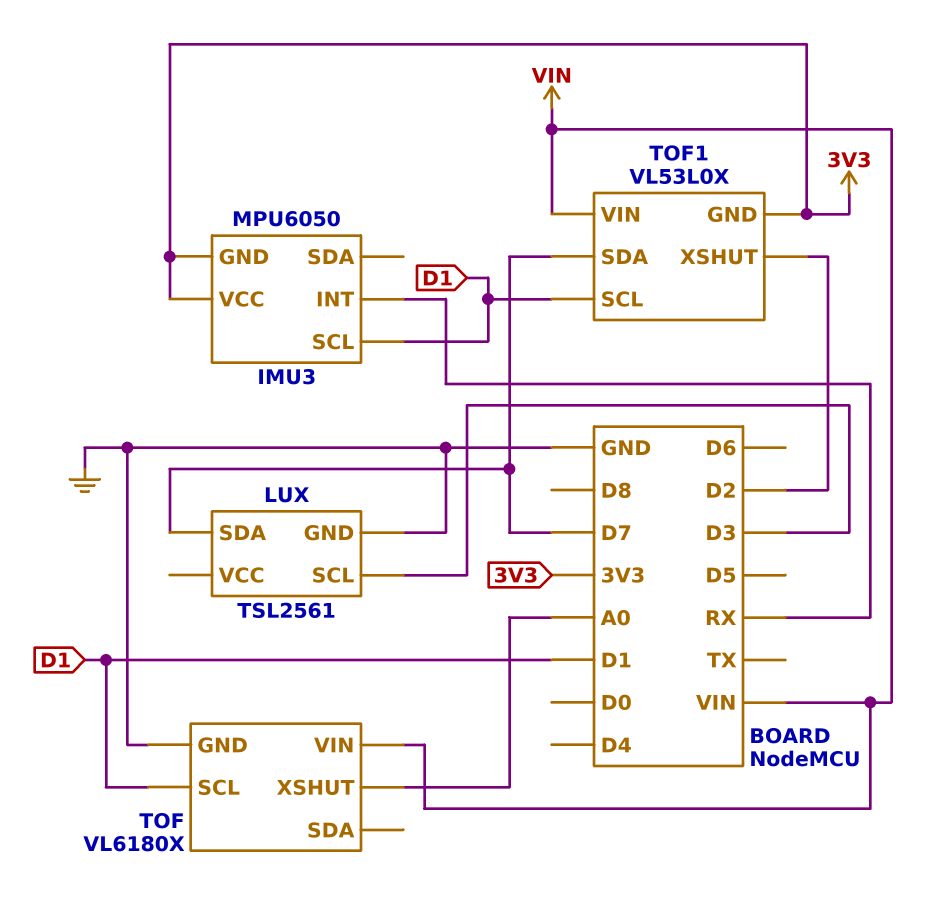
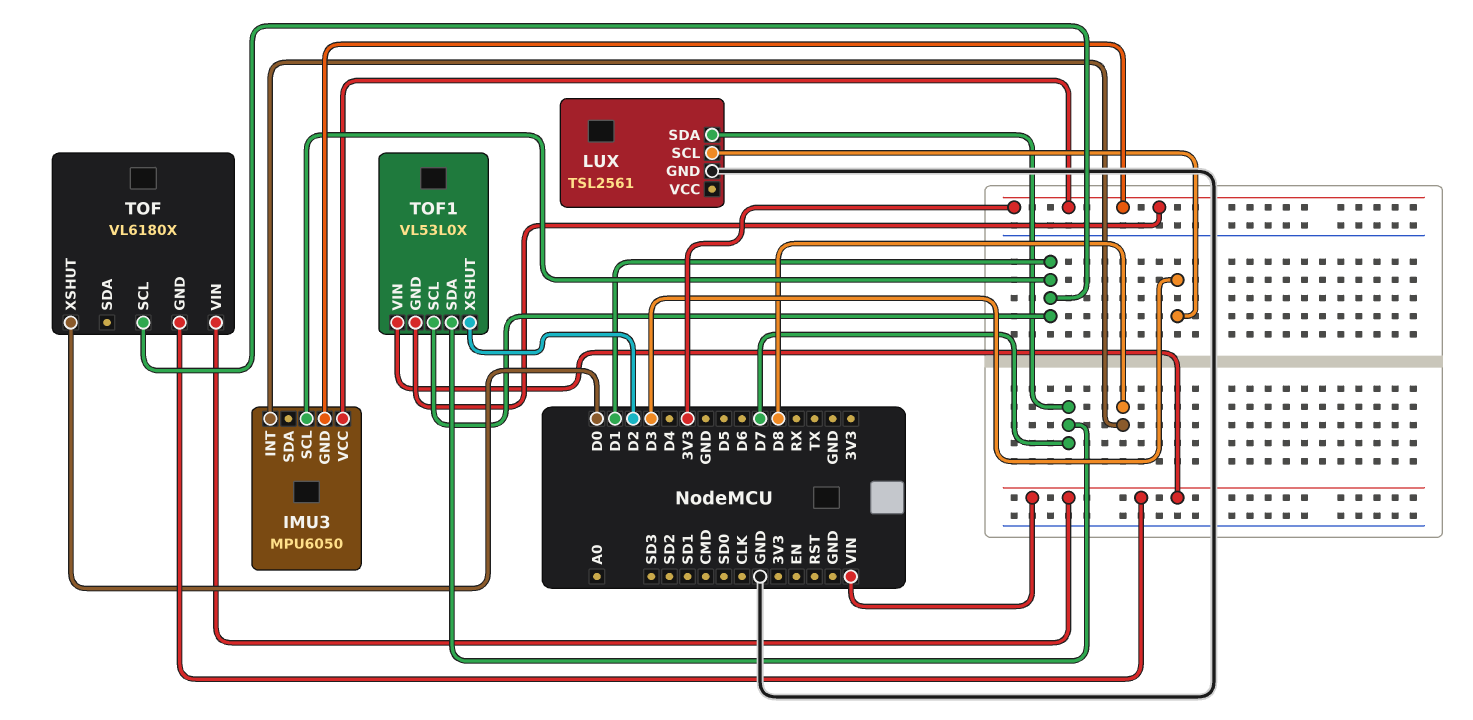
IMU3 pin INT: RX -> D8
TOF pin GND: GND -> VIN
TOF pin XSHUT: A0 -> D0

